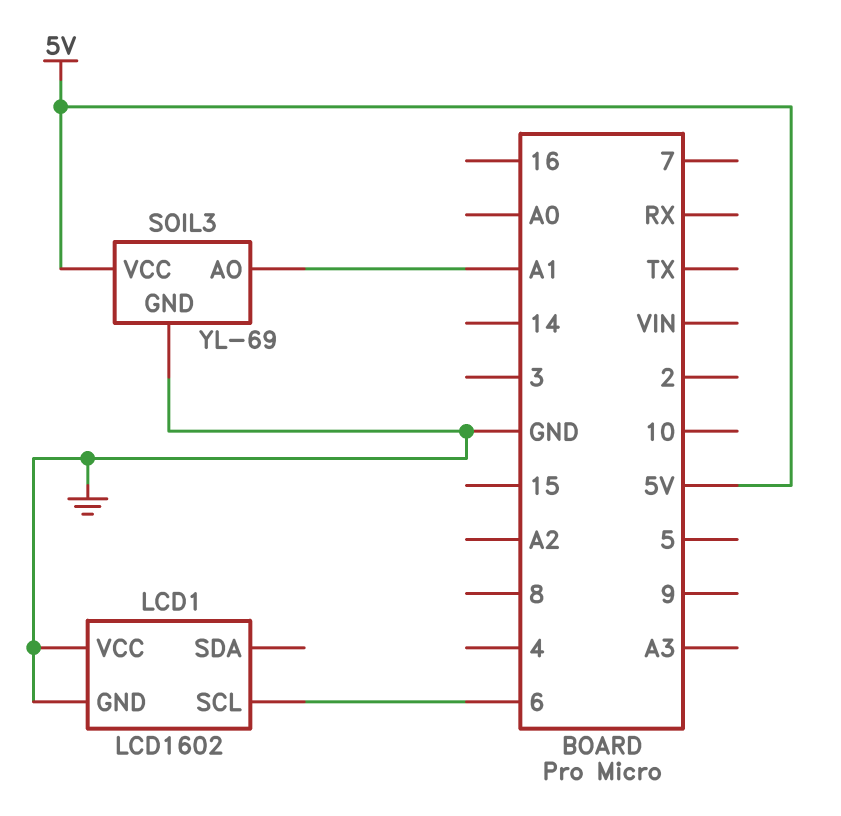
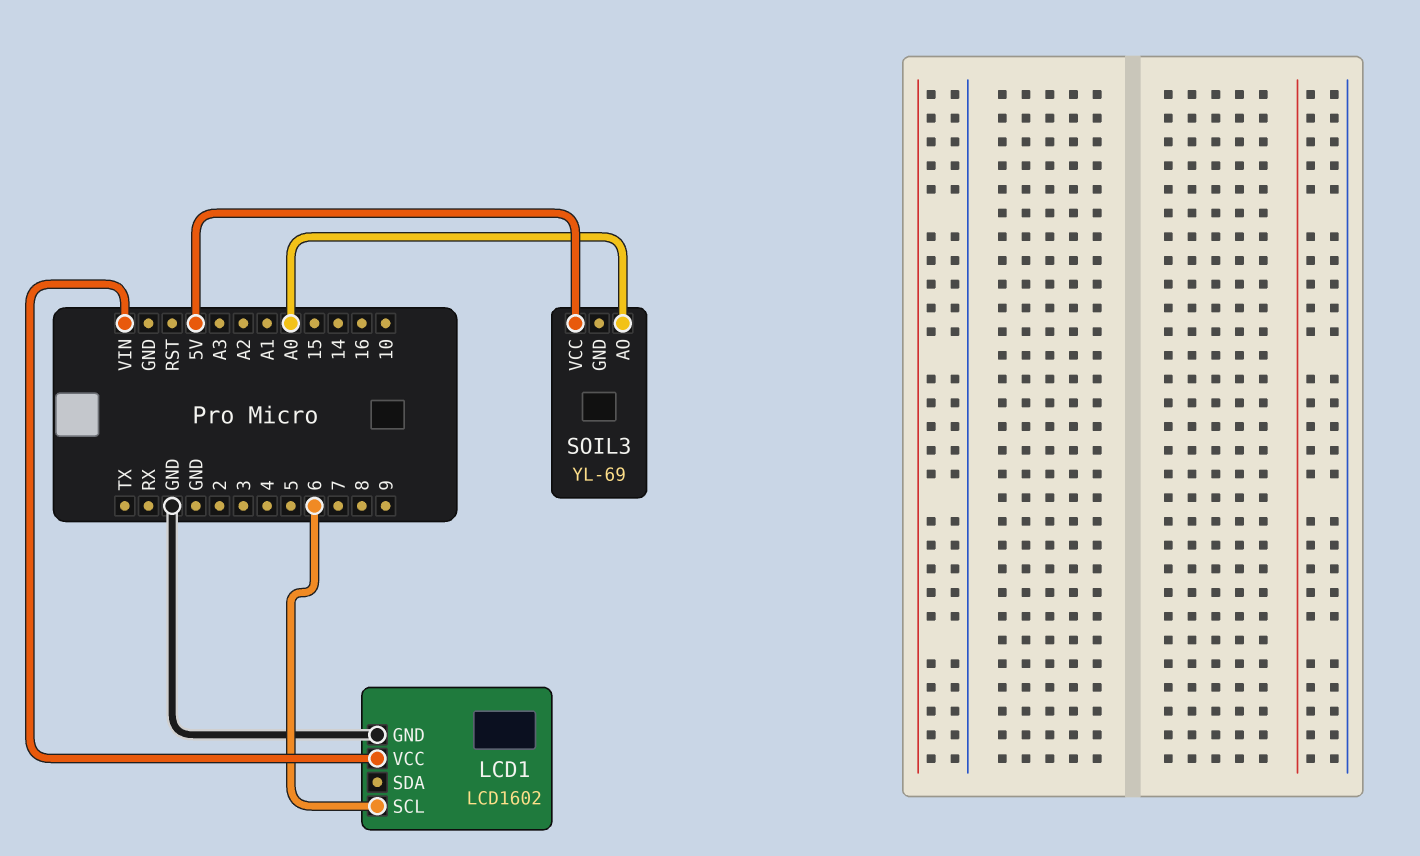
LCD1 pin VCC: GND -> VIN
SOIL3 pin AO: A1 -> A0
SOIL3 pin GND: GND -> none

